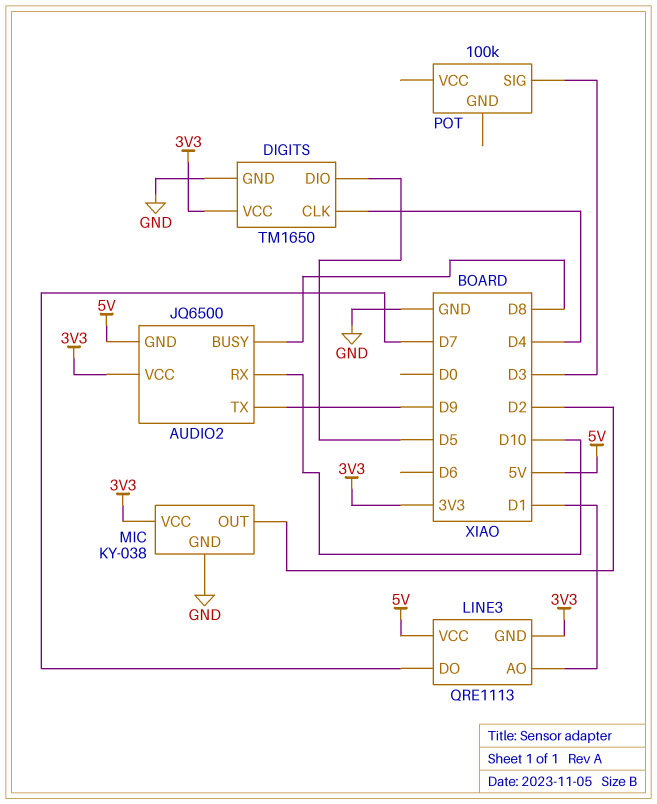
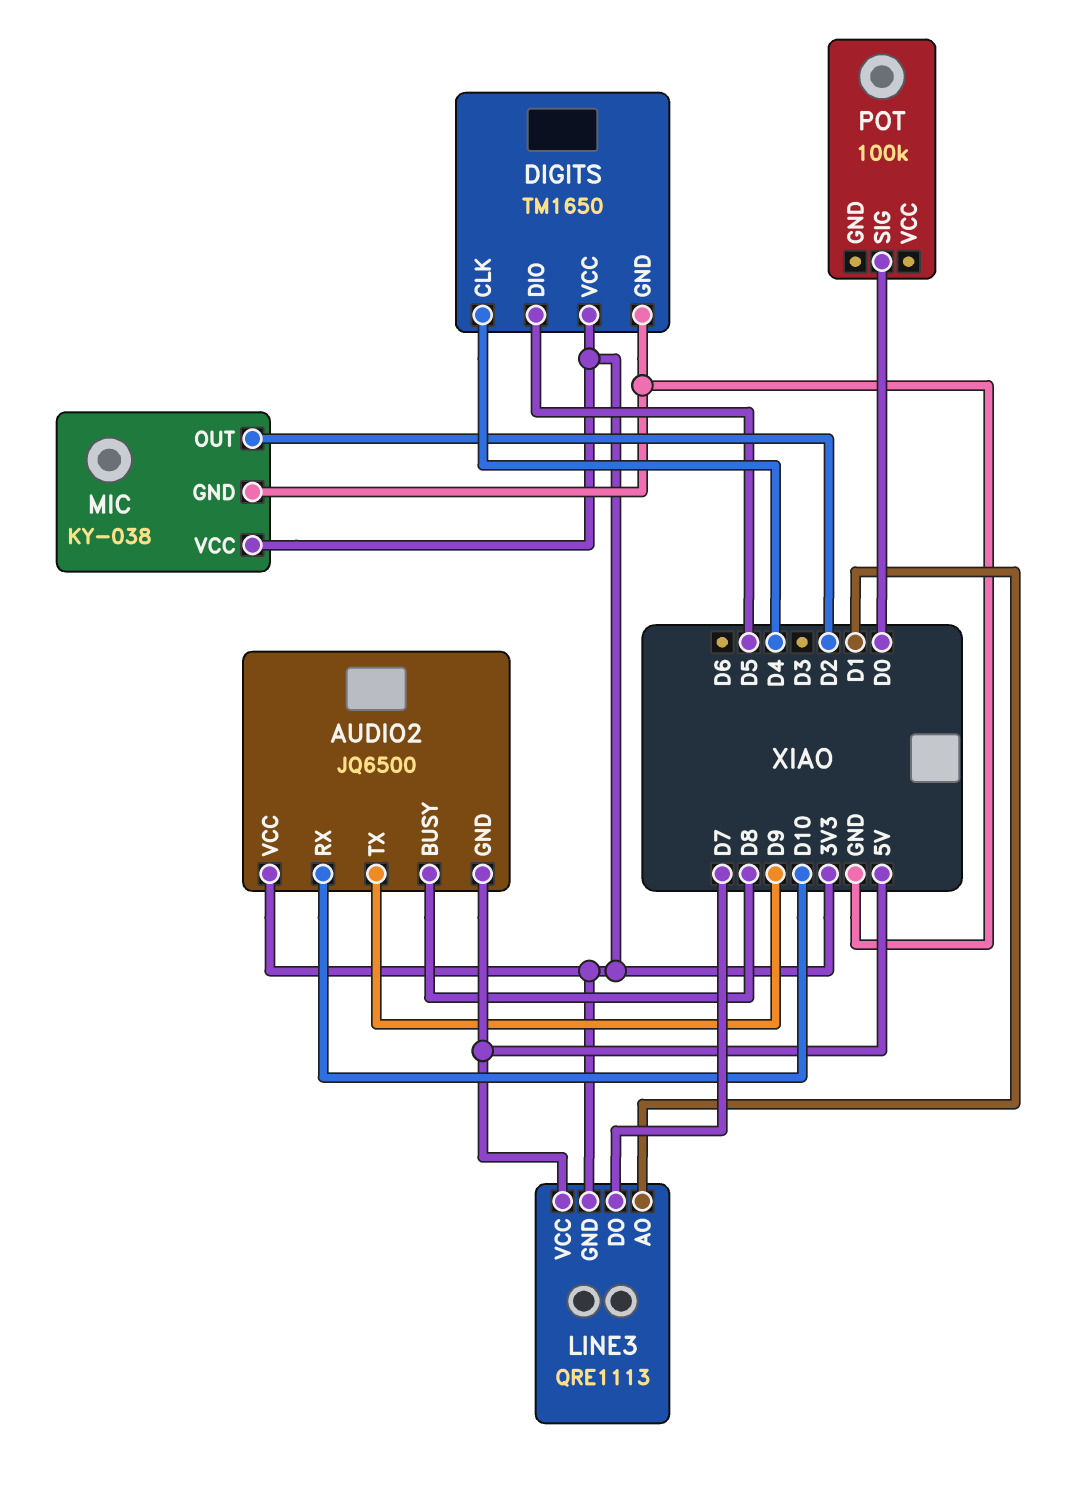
POT pin SIG: D3 -> D0

